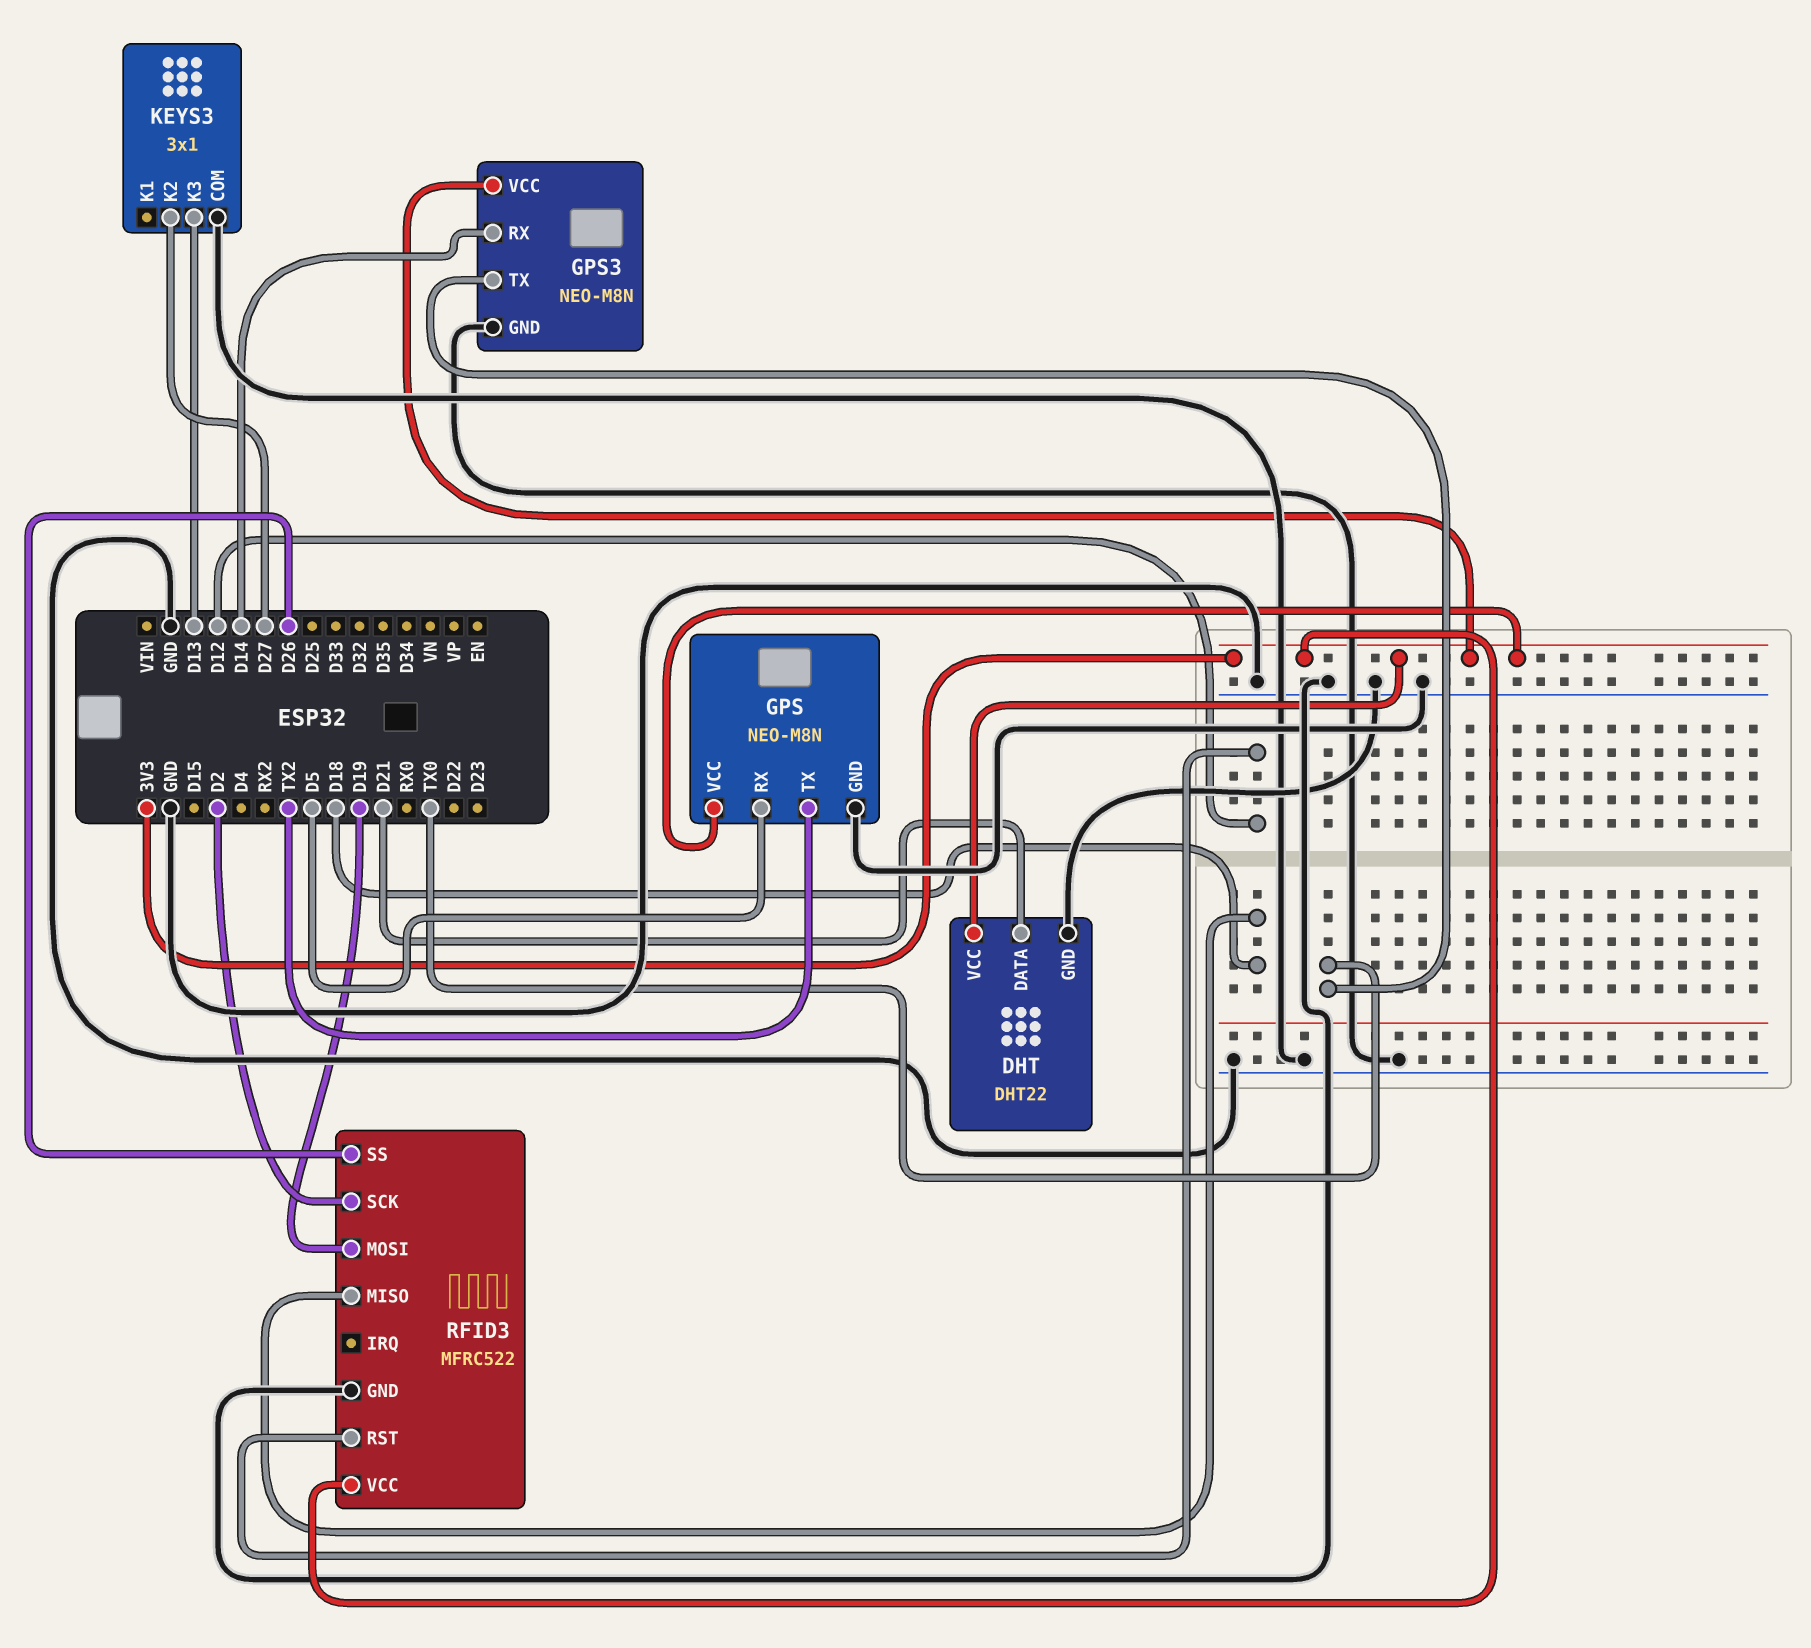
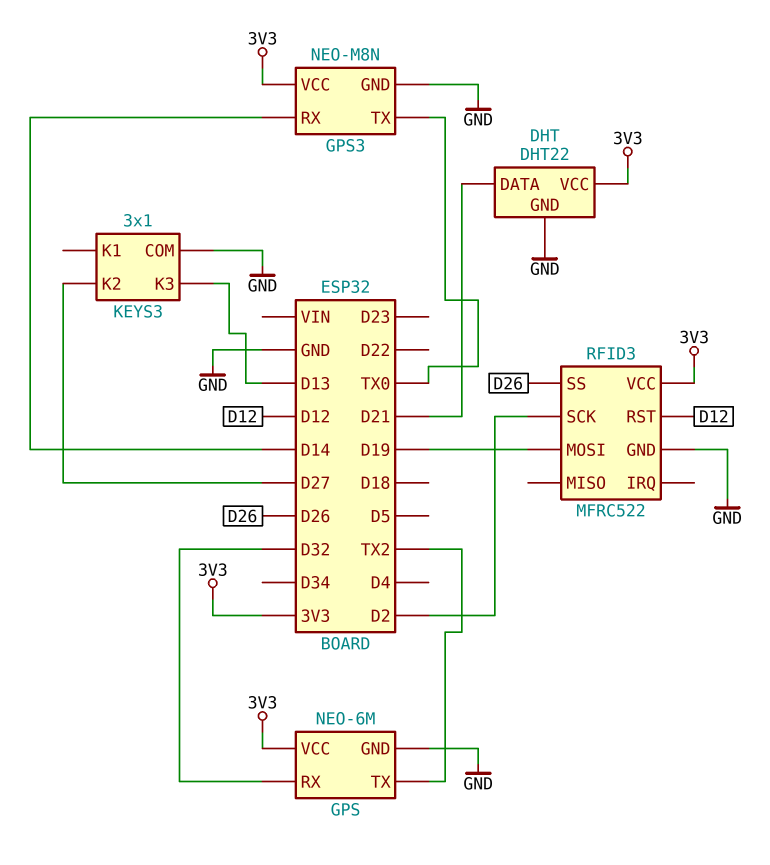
GPS: NEO-M8N -> NEO-6M
GPS pin RX: D5 -> D32
RFID3 pin MISO: D18 -> none

